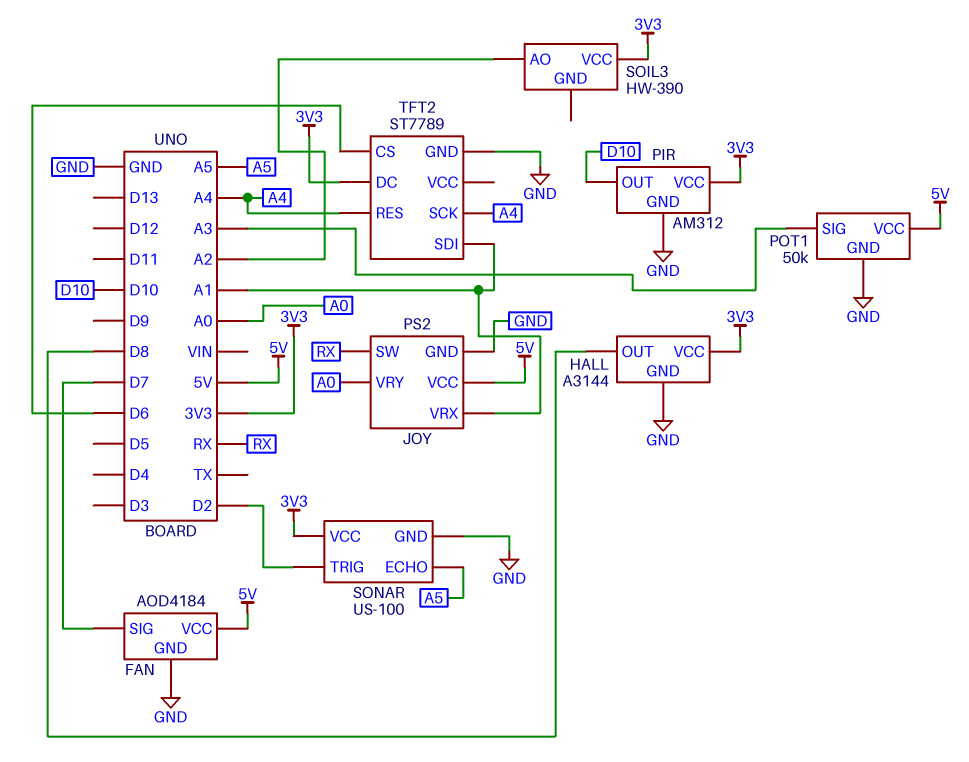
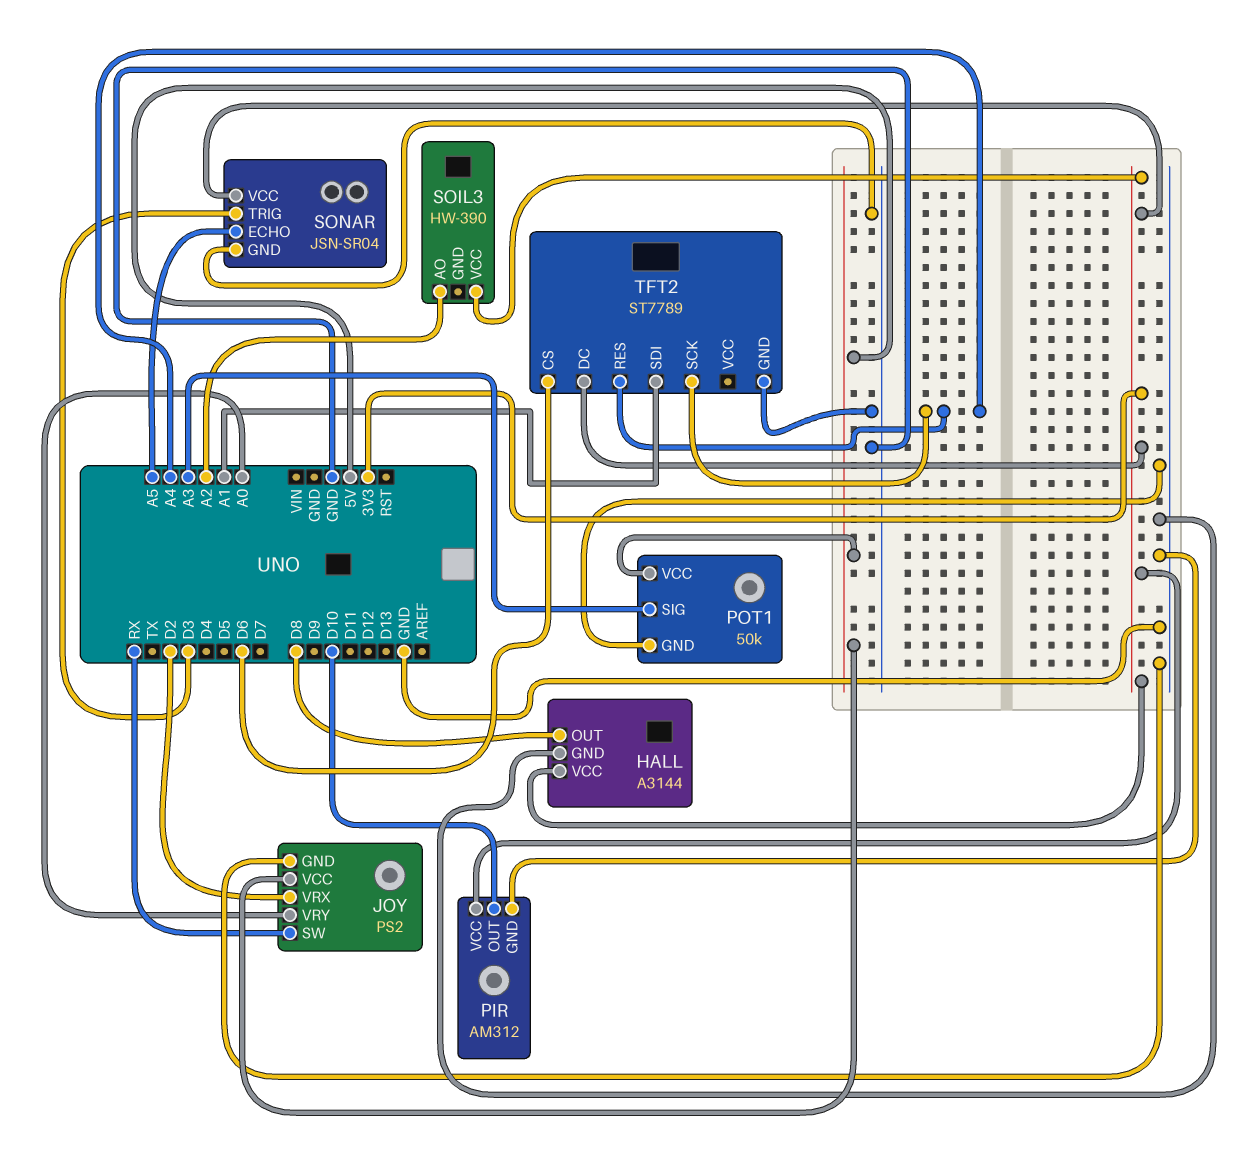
FAN: AOD4184 -> none
FAN pin GND: GND -> none
FAN pin SIG: D7 -> none
FAN pin VCC: 5V -> none
JOY pin VRX: A1 -> D2
SONAR: US-100 -> JSN-SR04
SONAR pin TRIG: D2 -> D3

